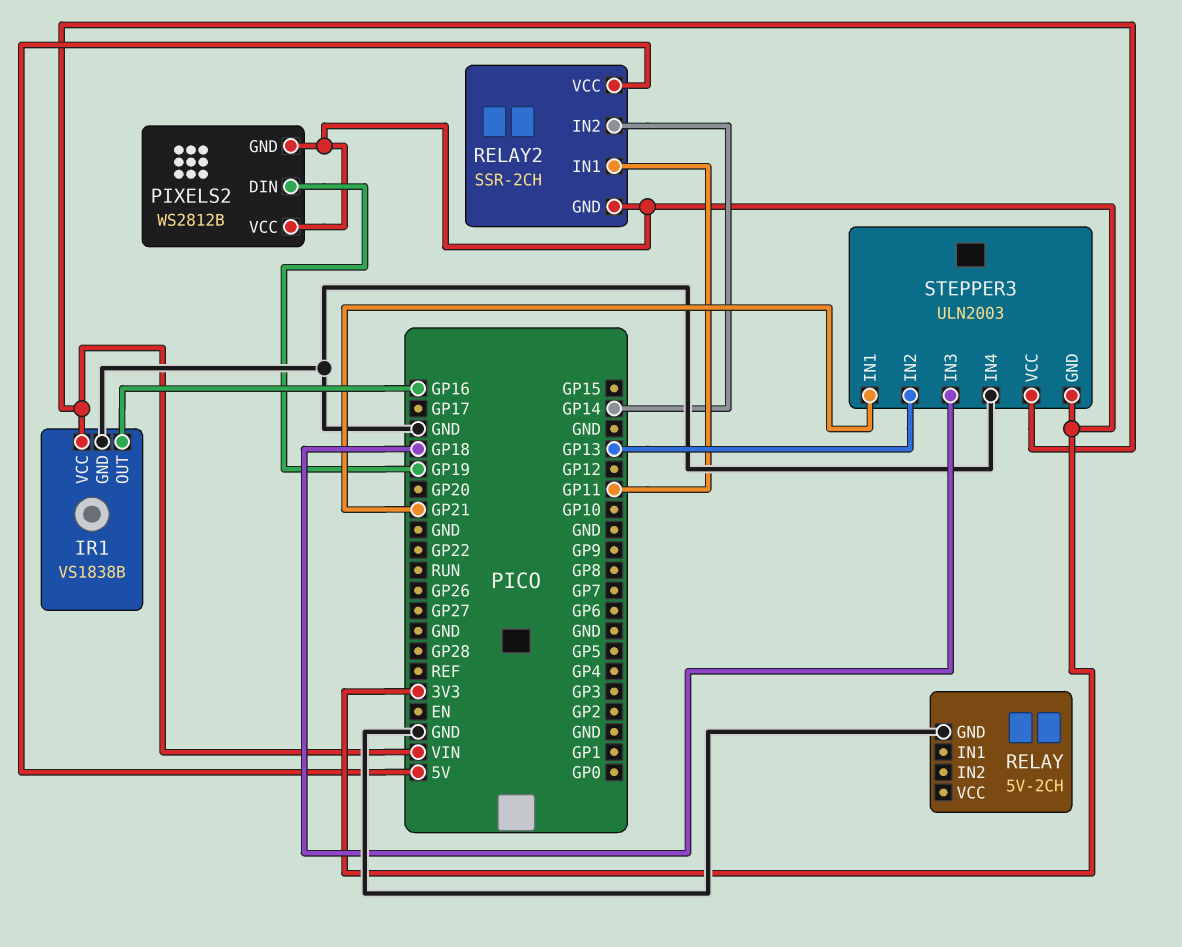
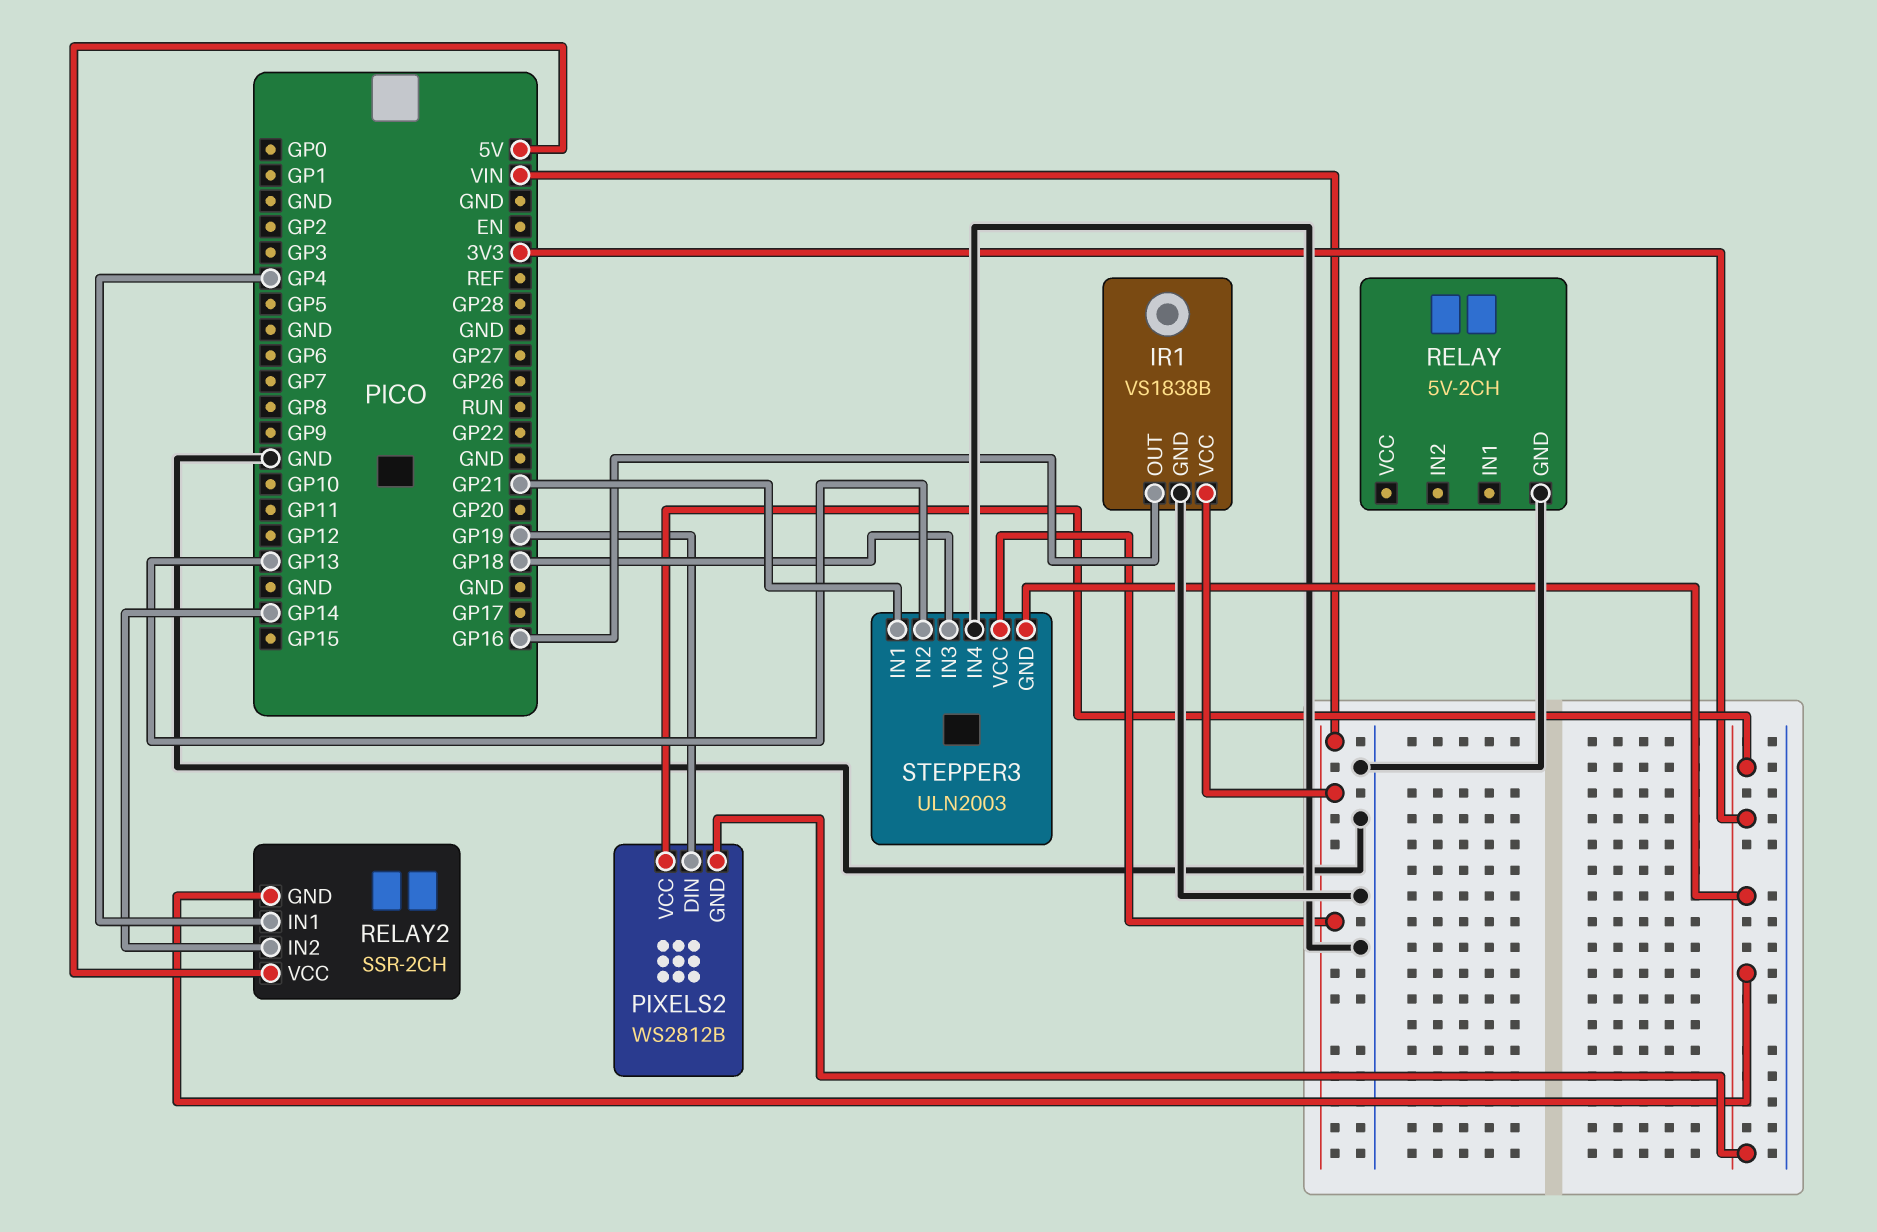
RELAY2 pin IN1: GP11 -> GP4

